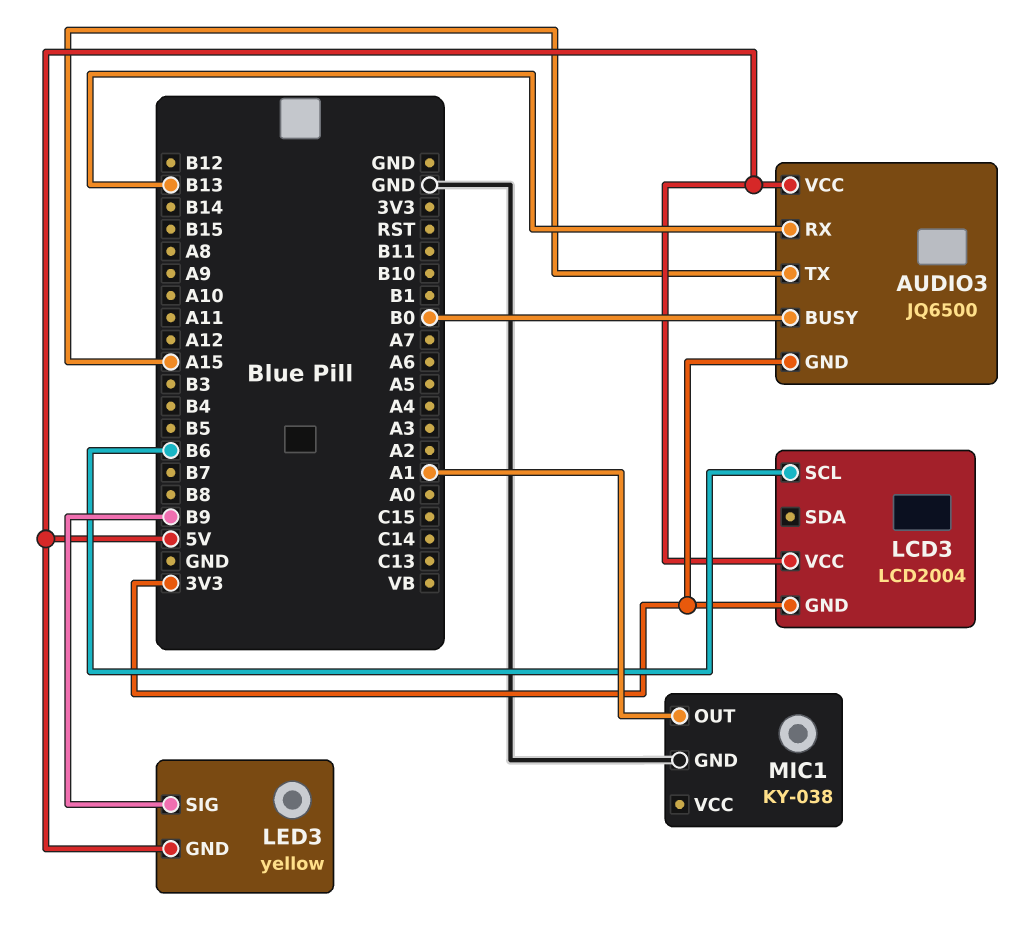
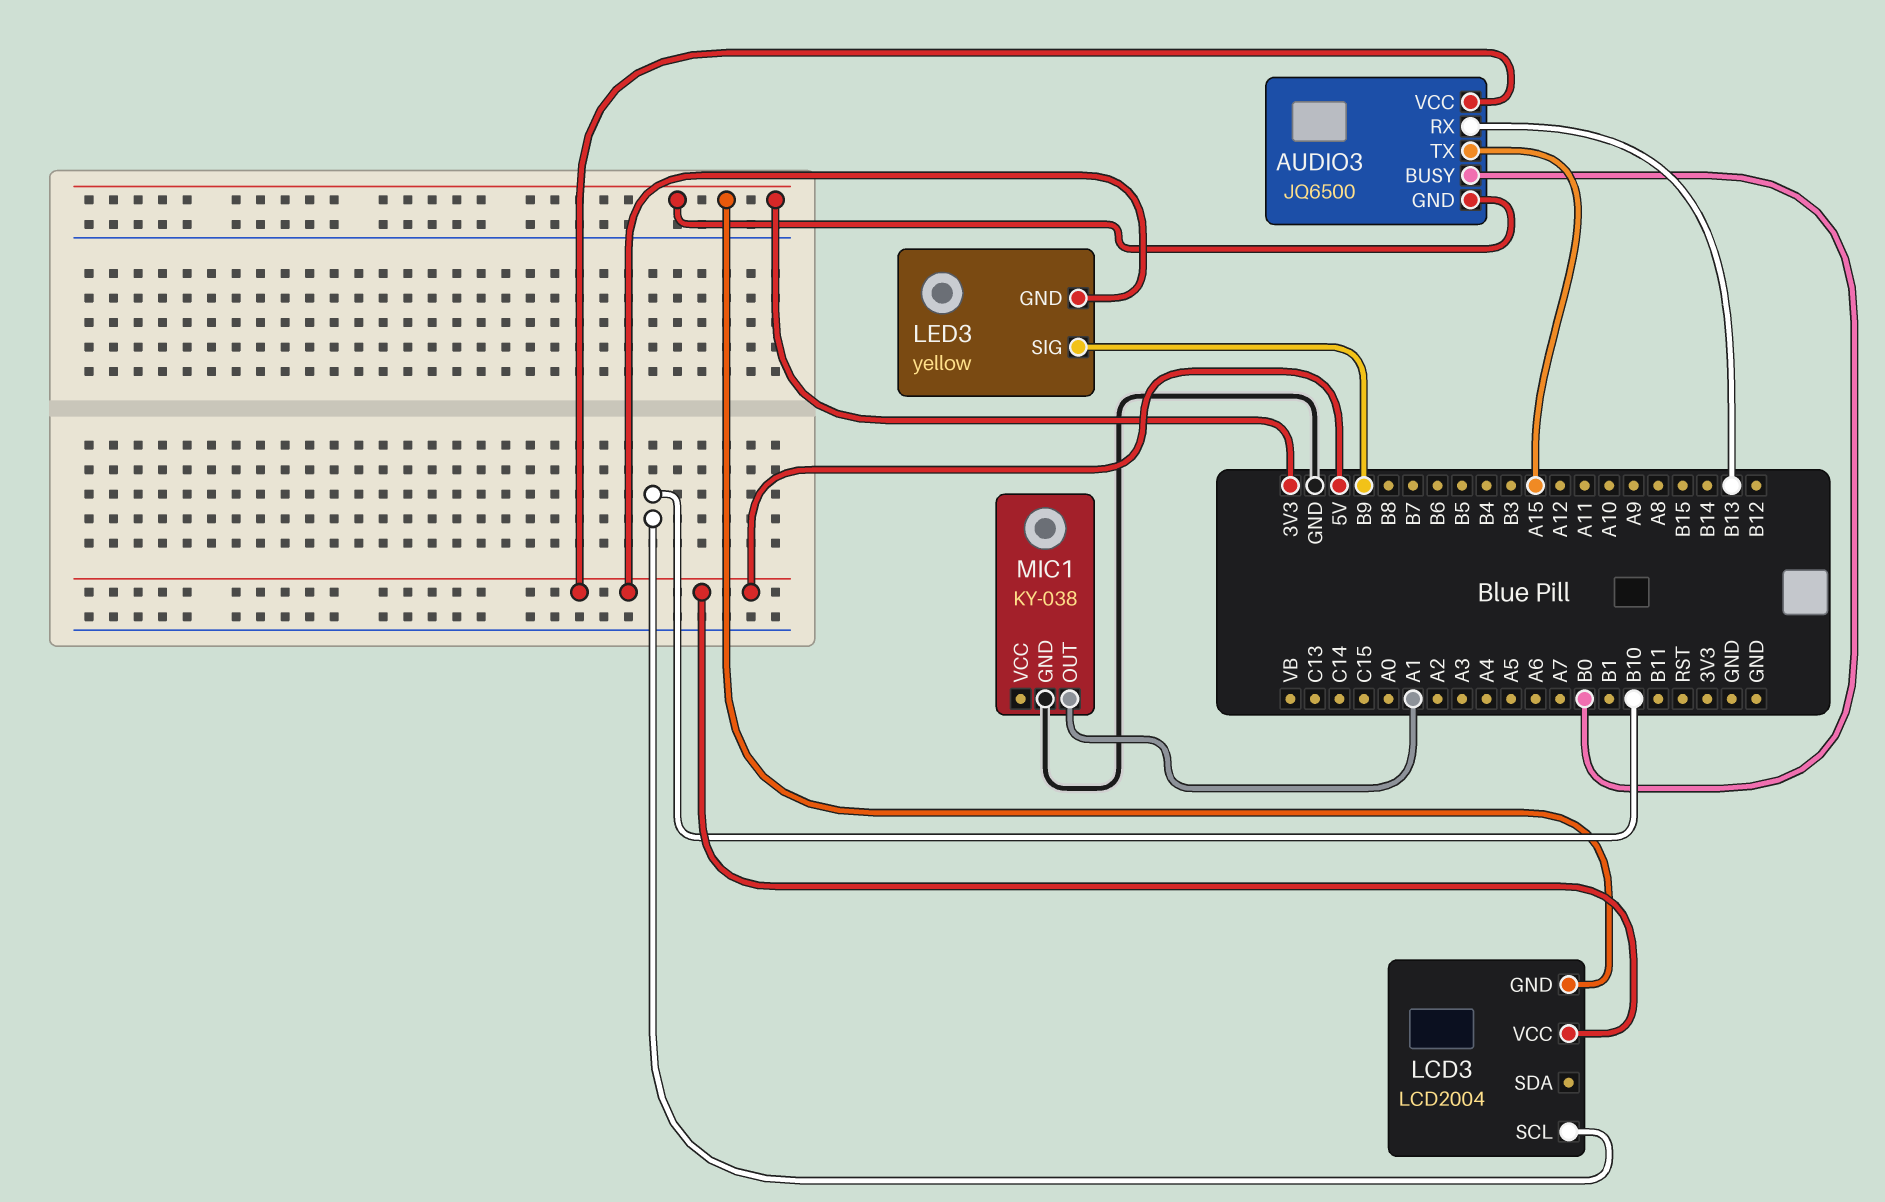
LCD3 pin SCL: B6 -> B10

